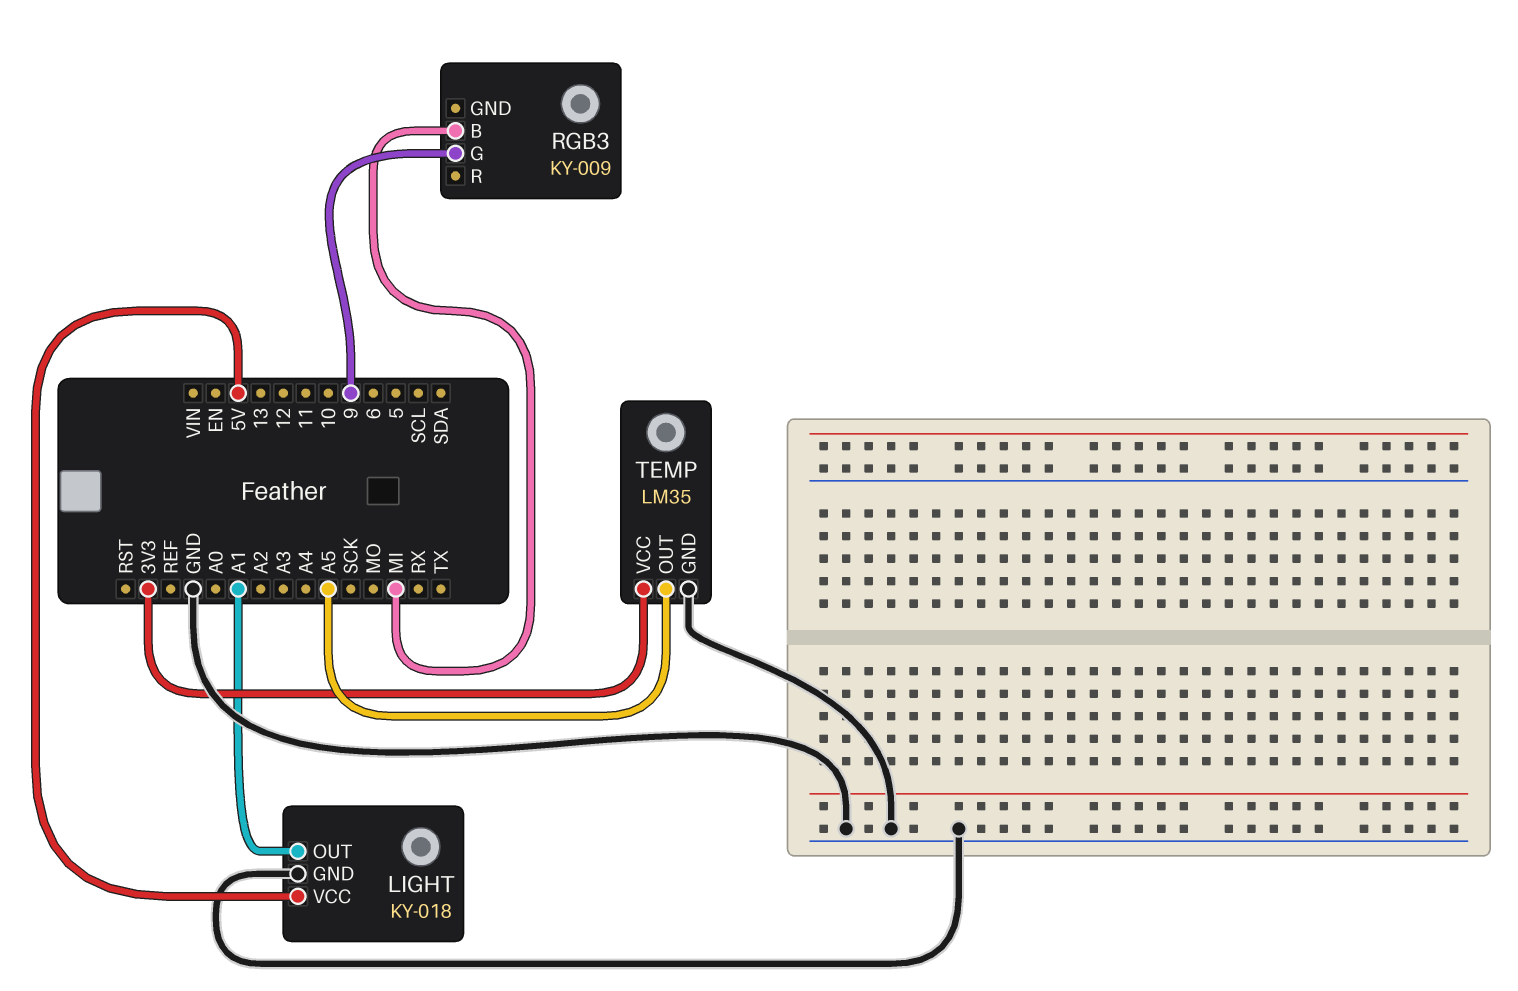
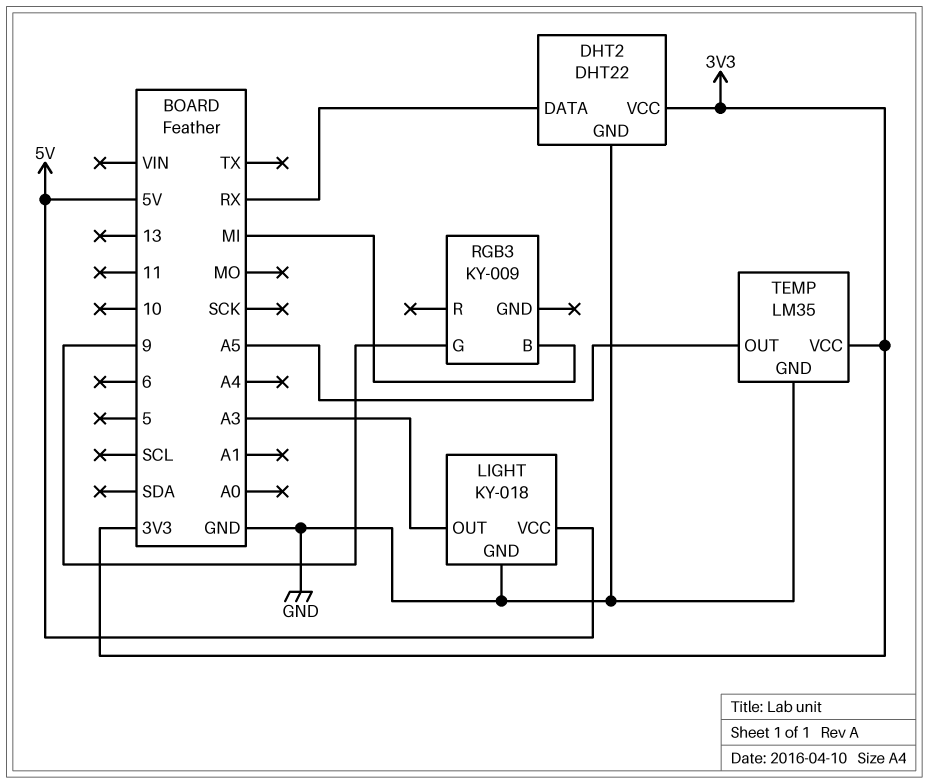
DHT2: none -> DHT22
DHT2 pin DATA: none -> RX
DHT2 pin GND: none -> GND
DHT2 pin VCC: none -> 3V3
LIGHT pin OUT: A1 -> A3

